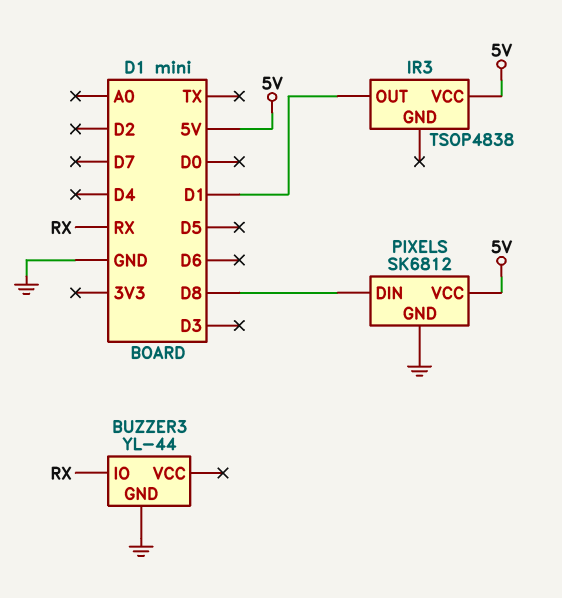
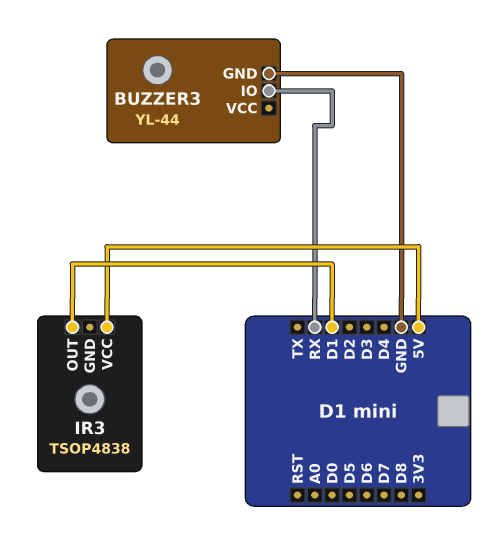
PIXELS: SK6812 -> none
PIXELS pin DIN: D8 -> none
PIXELS pin GND: GND -> none
PIXELS pin VCC: 5V -> none

